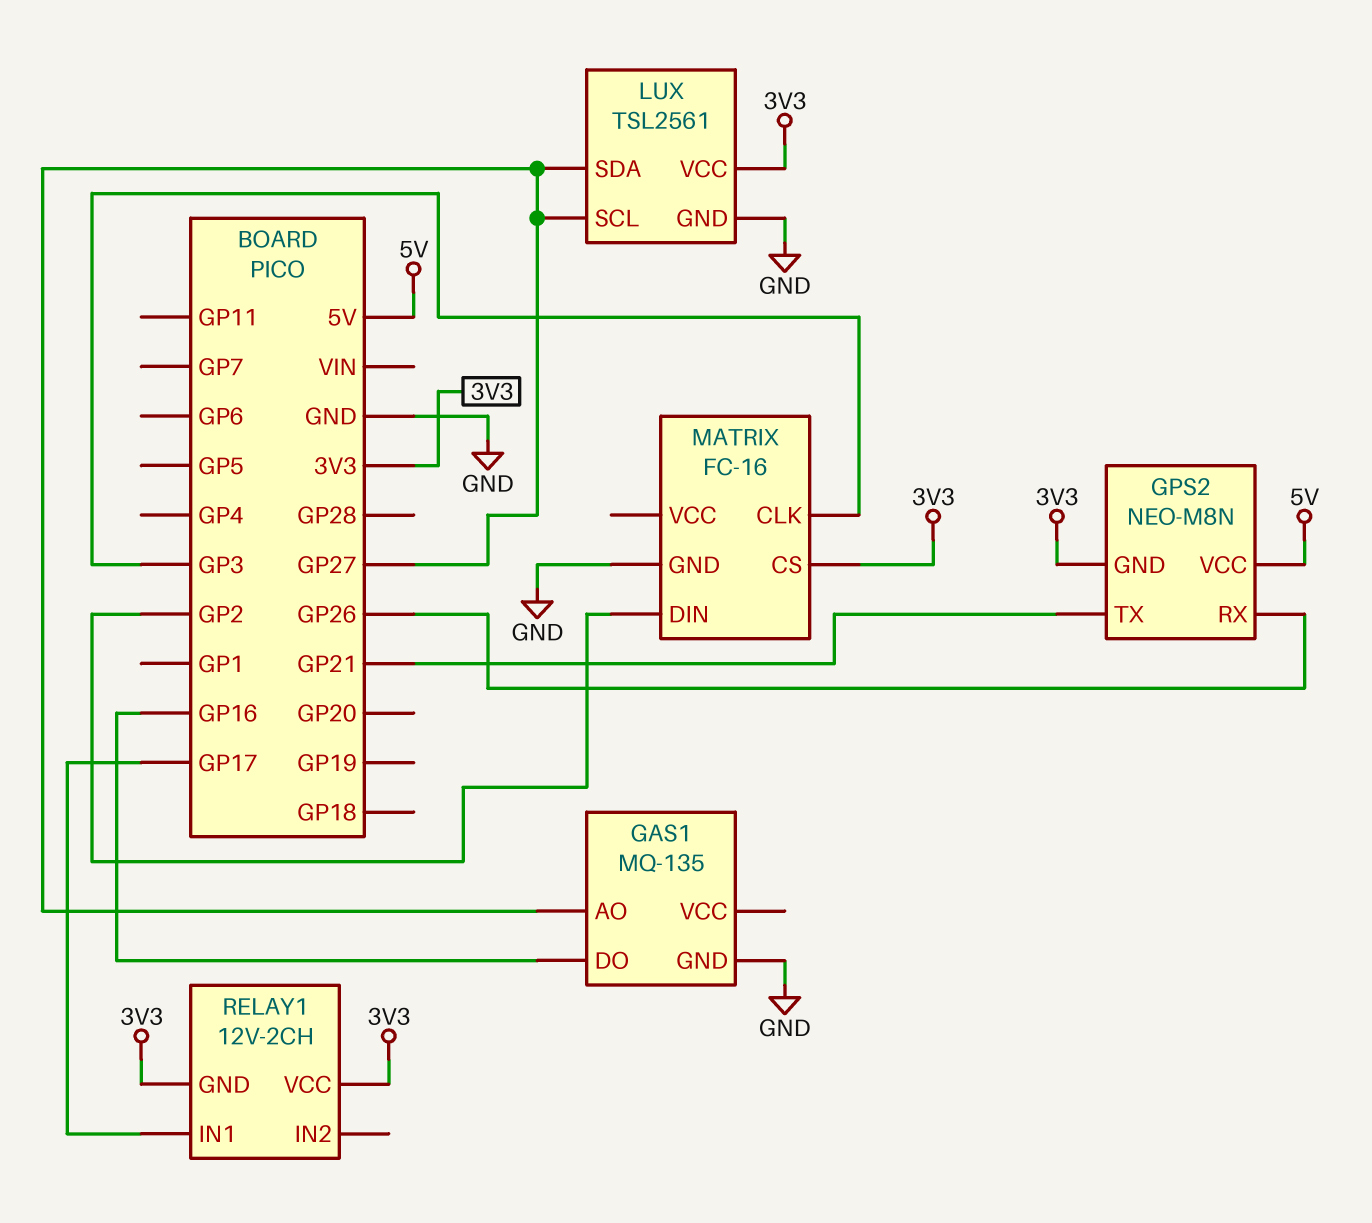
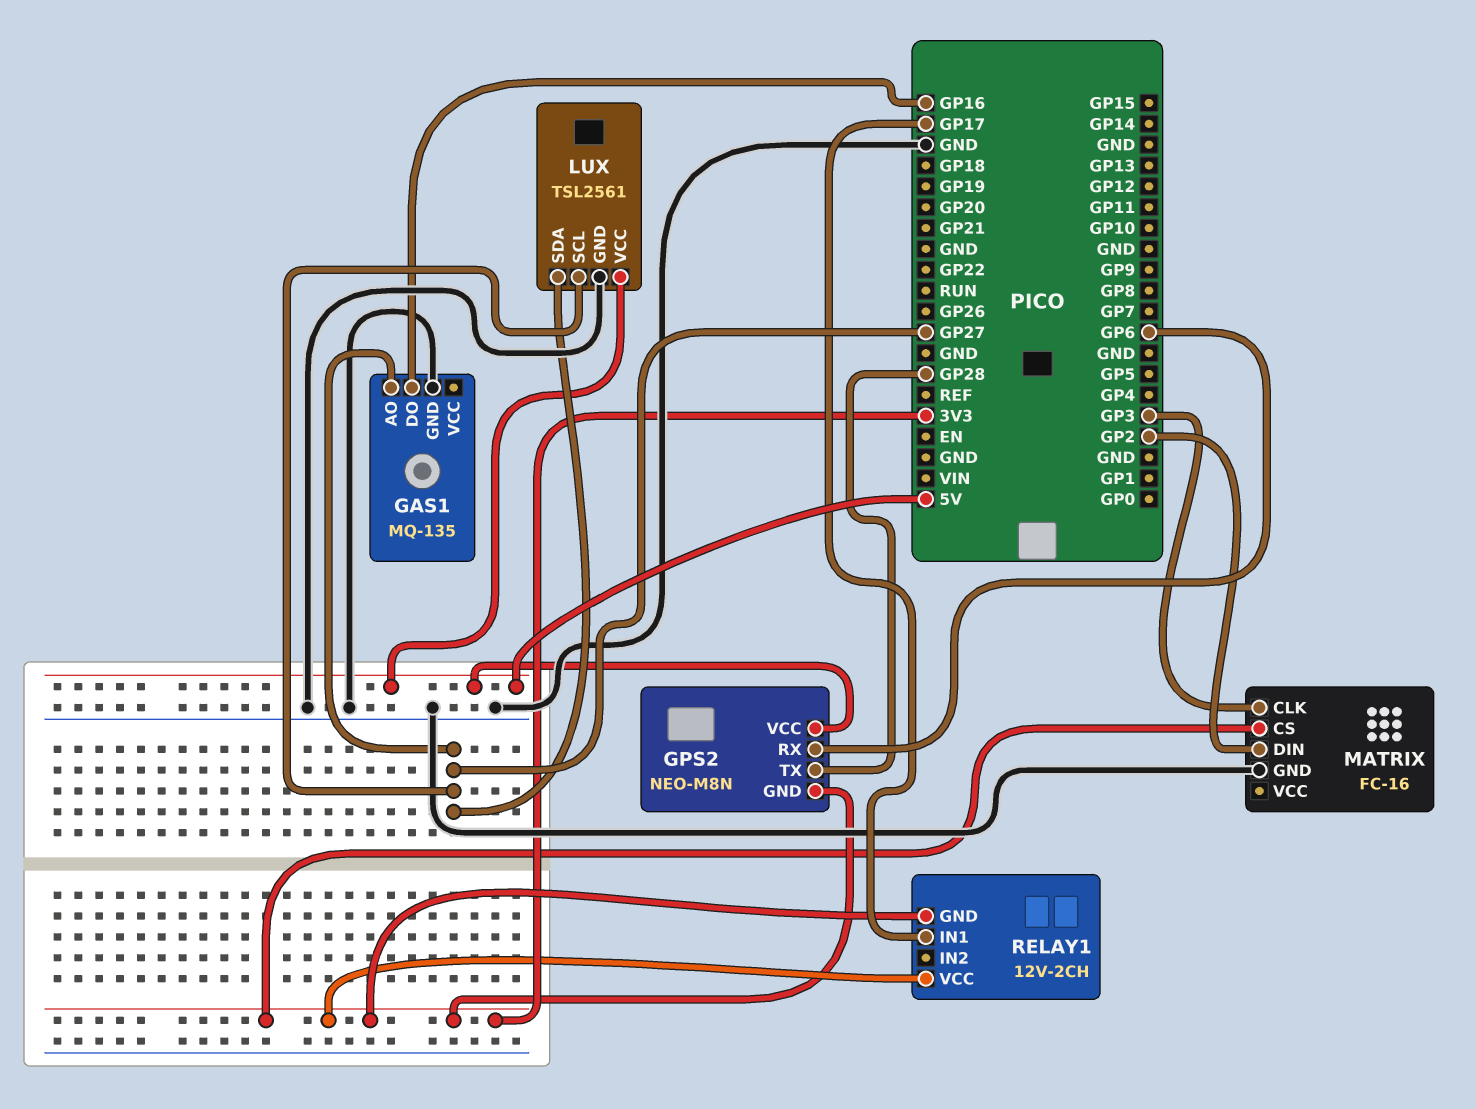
GPS2 pin RX: GP26 -> GP6
GPS2 pin TX: GP21 -> GP28
LUX pin VCC: 3V3 -> 5V

